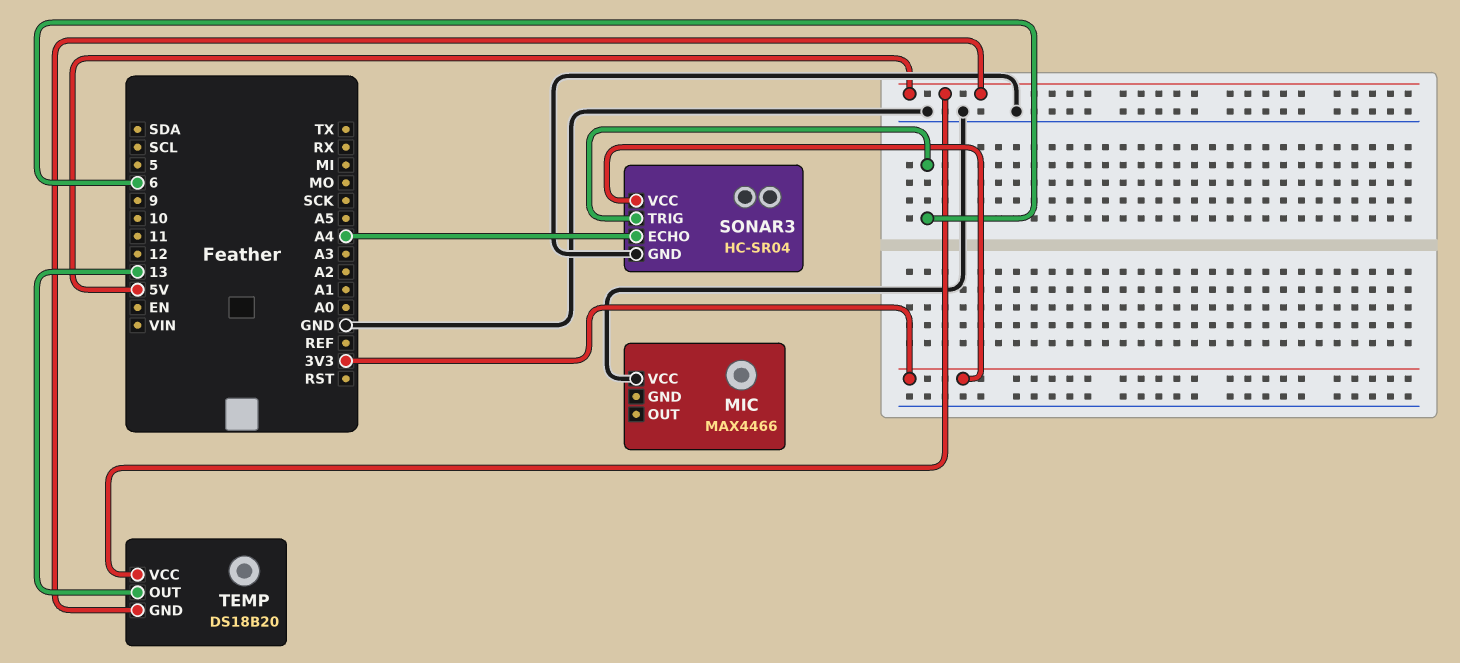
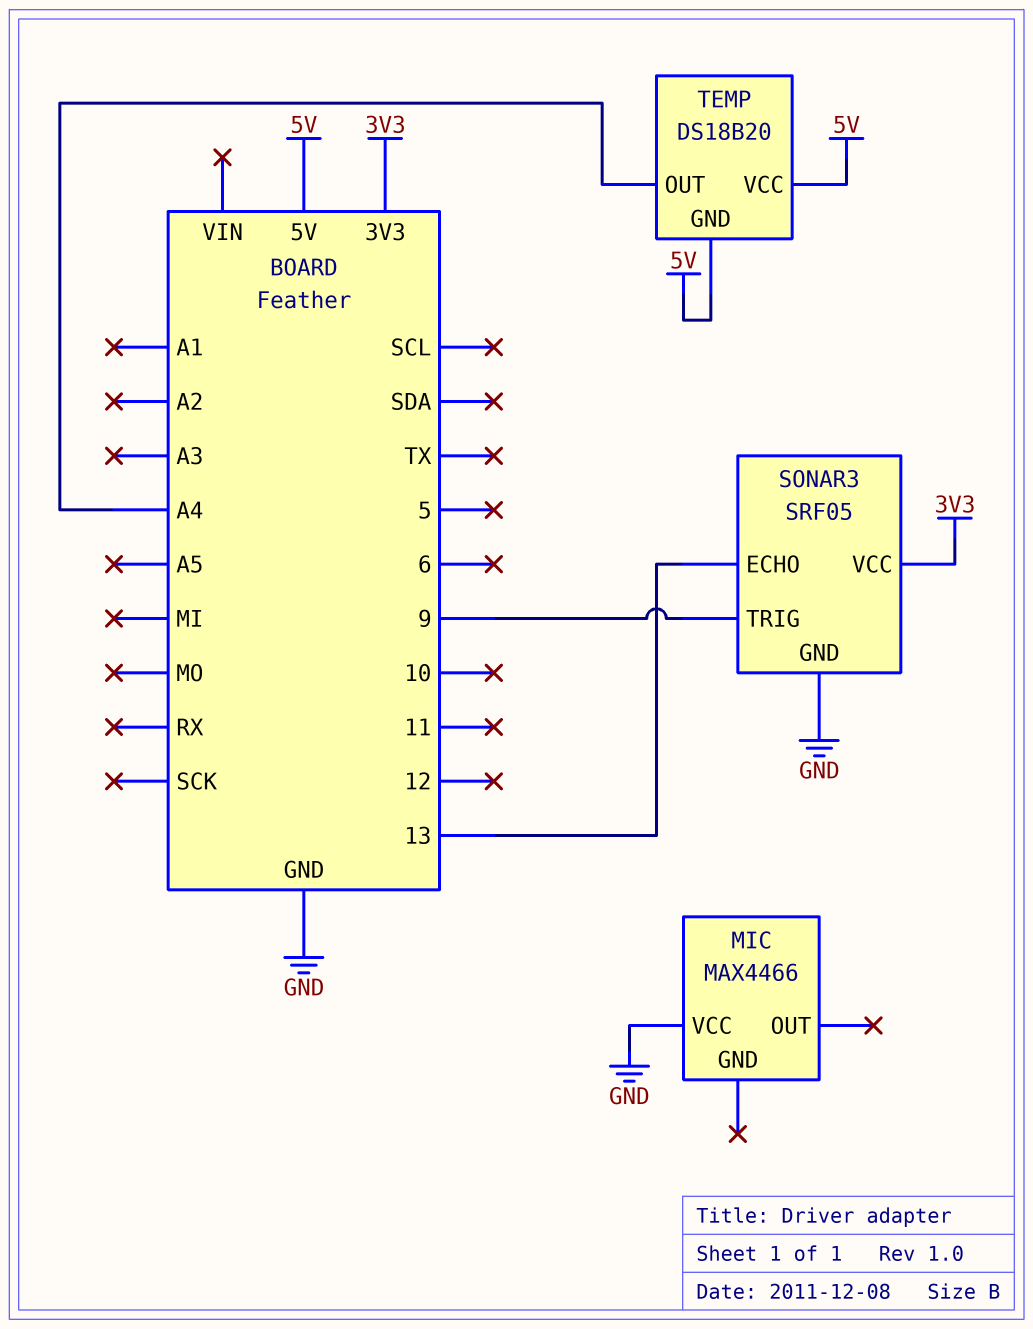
SONAR3: HC-SR04 -> SRF05
SONAR3 pin ECHO: A4 -> 13
SONAR3 pin TRIG: 6 -> 9
TEMP pin OUT: 13 -> A4

